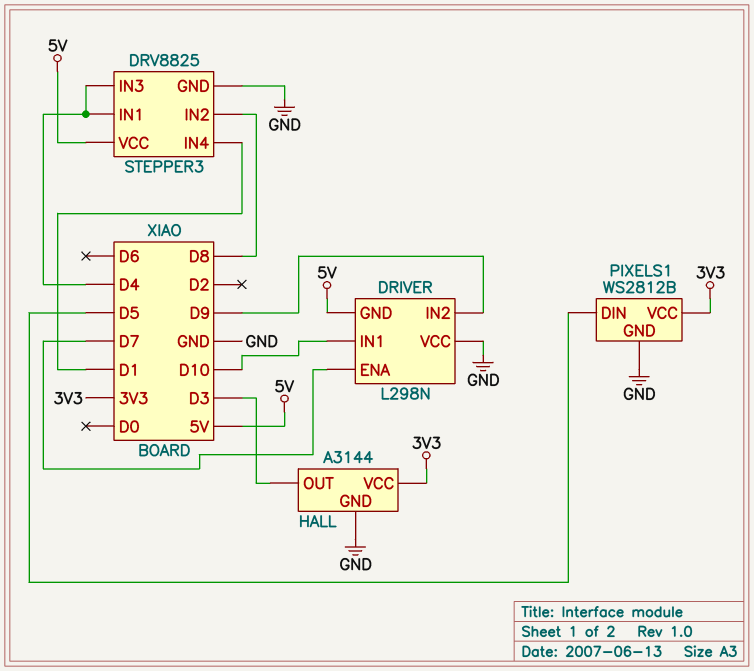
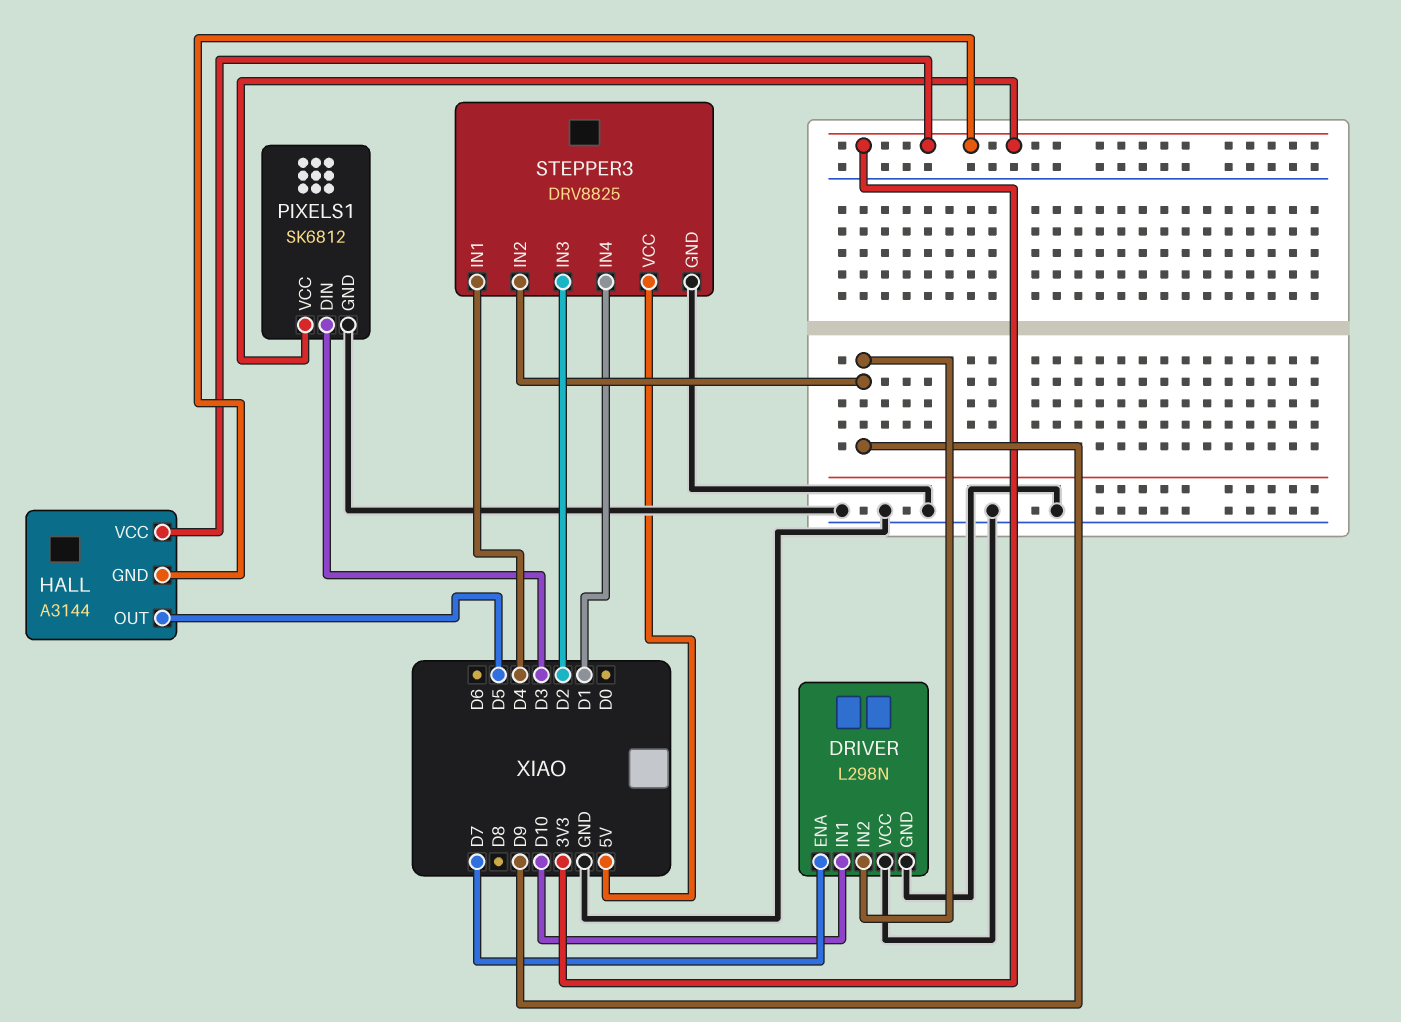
DRIVER pin GND: 5V -> GND
HALL pin GND: GND -> 3V3
HALL pin OUT: D3 -> D5
PIXELS1: WS2812B -> SK6812
PIXELS1 pin DIN: D5 -> D3
STEPPER3 pin IN2: D8 -> D9
STEPPER3 pin IN3: D4 -> D2

